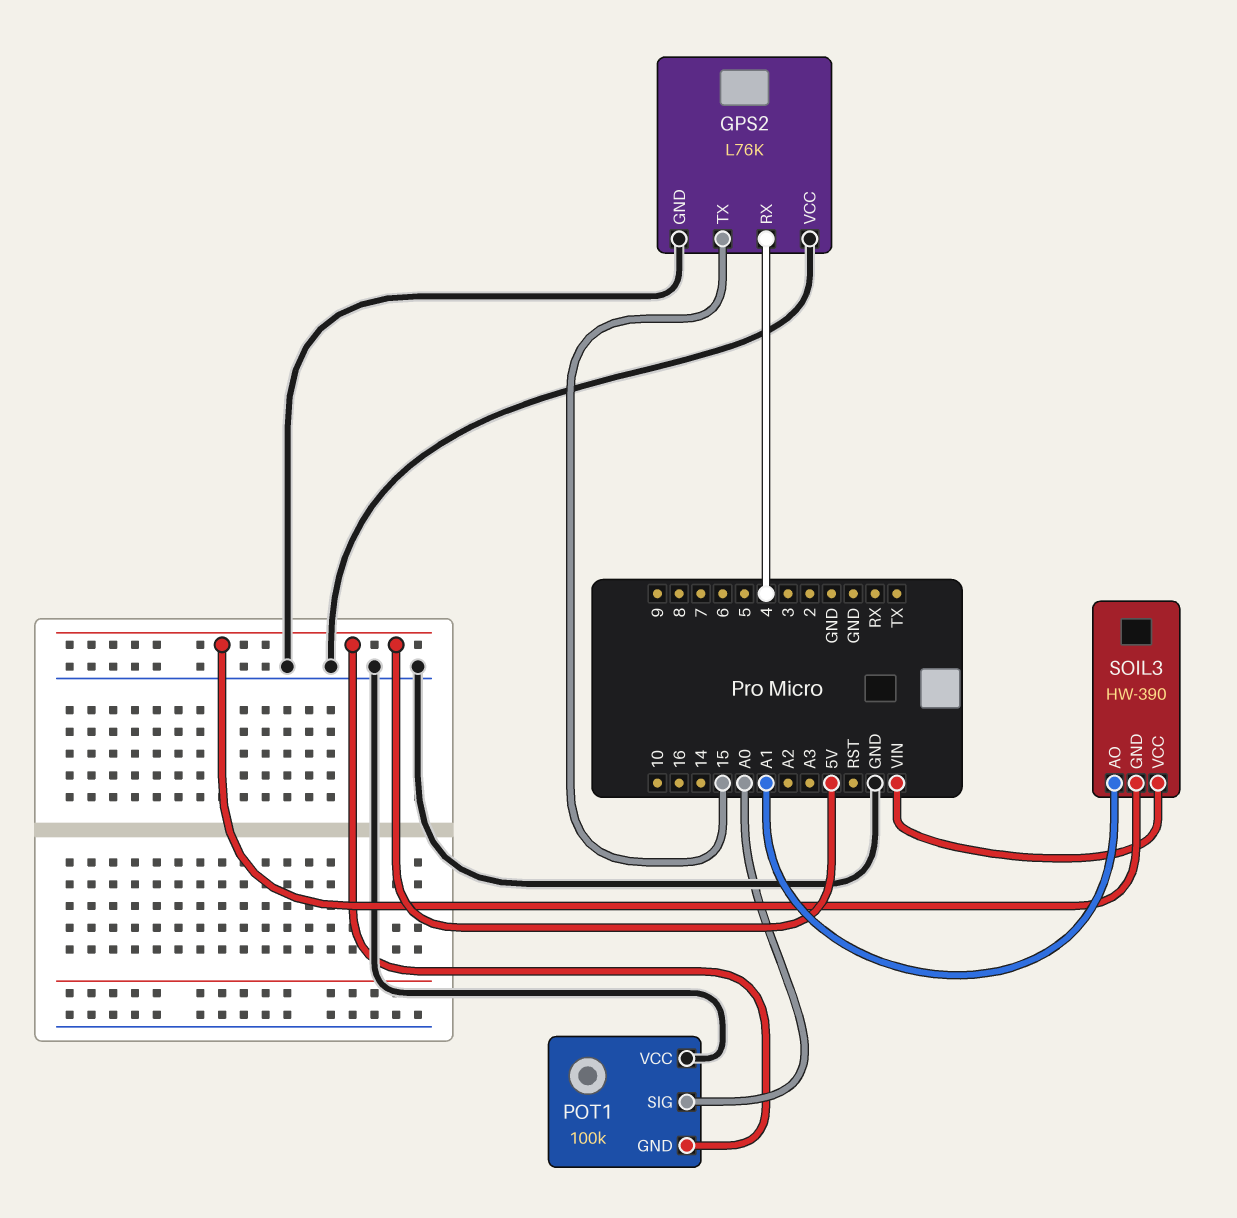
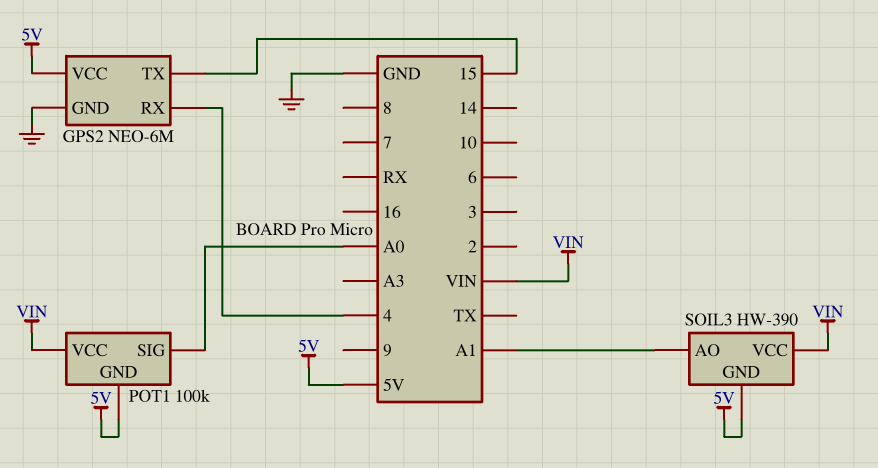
GPS2: L76K -> NEO-6M
GPS2 pin VCC: GND -> 5V
POT1 pin VCC: GND -> VIN

